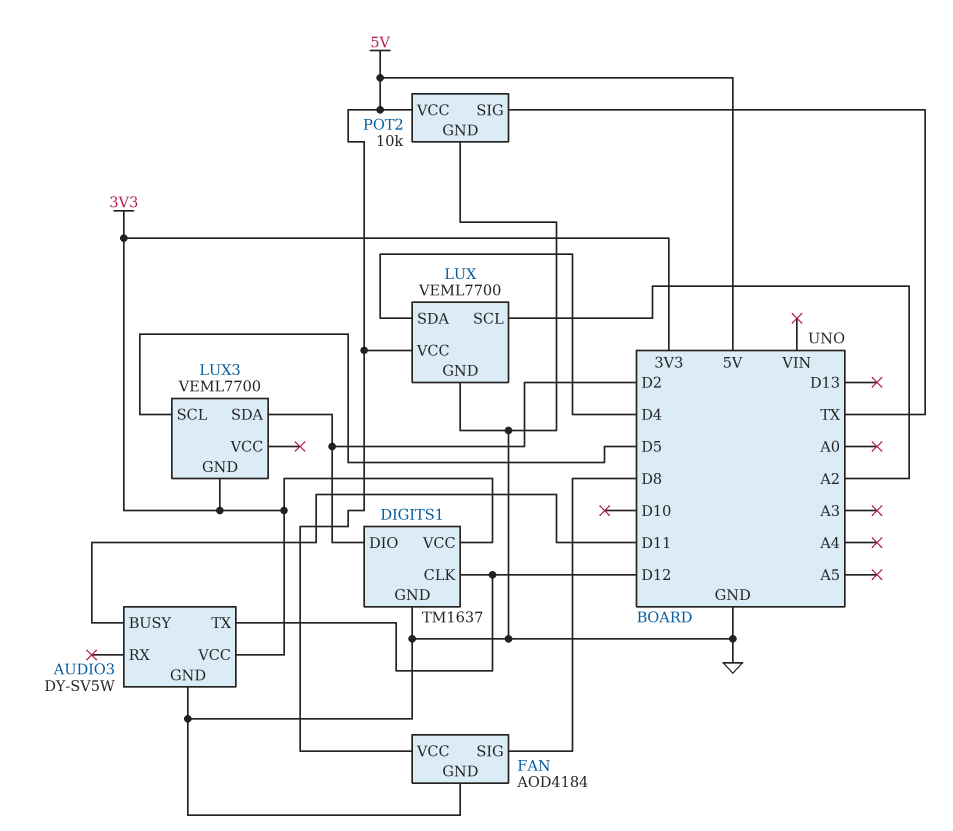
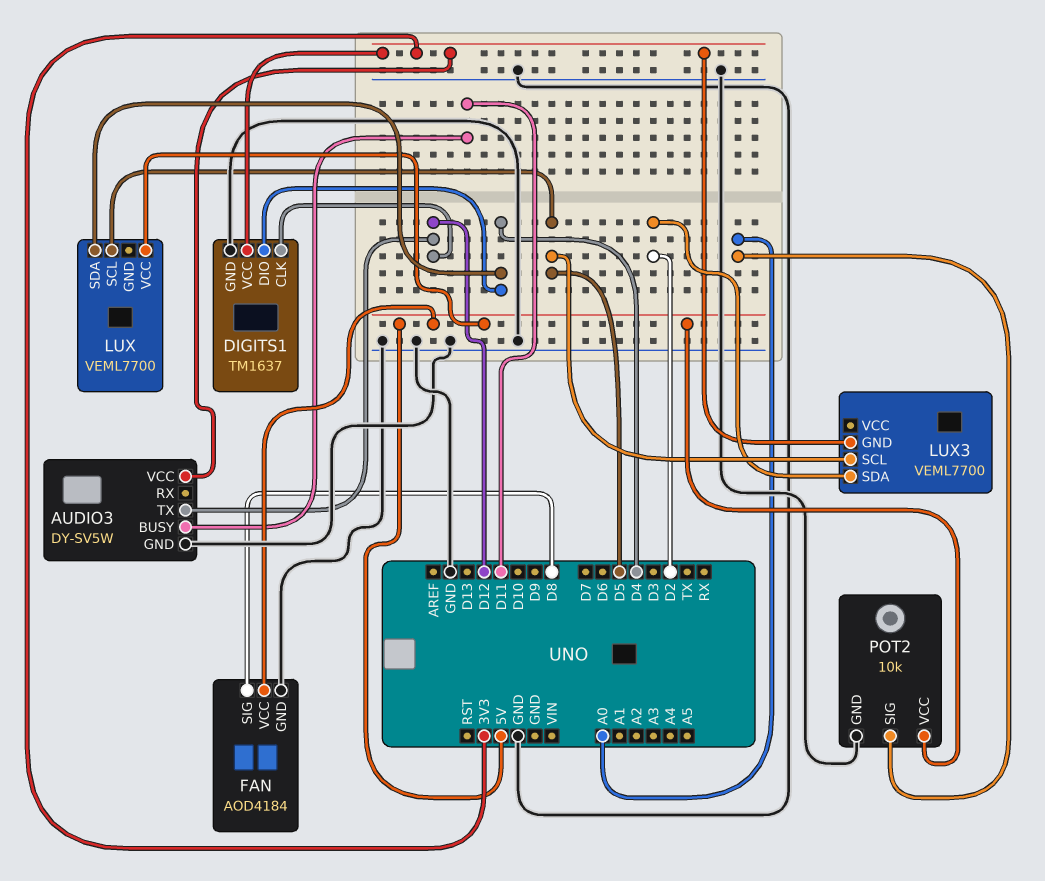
DIGITS1 pin DIO: D2 -> D4
LUX pin GND: GND -> none
LUX pin SCL: A2 -> D5
POT2 pin SIG: TX -> A0

